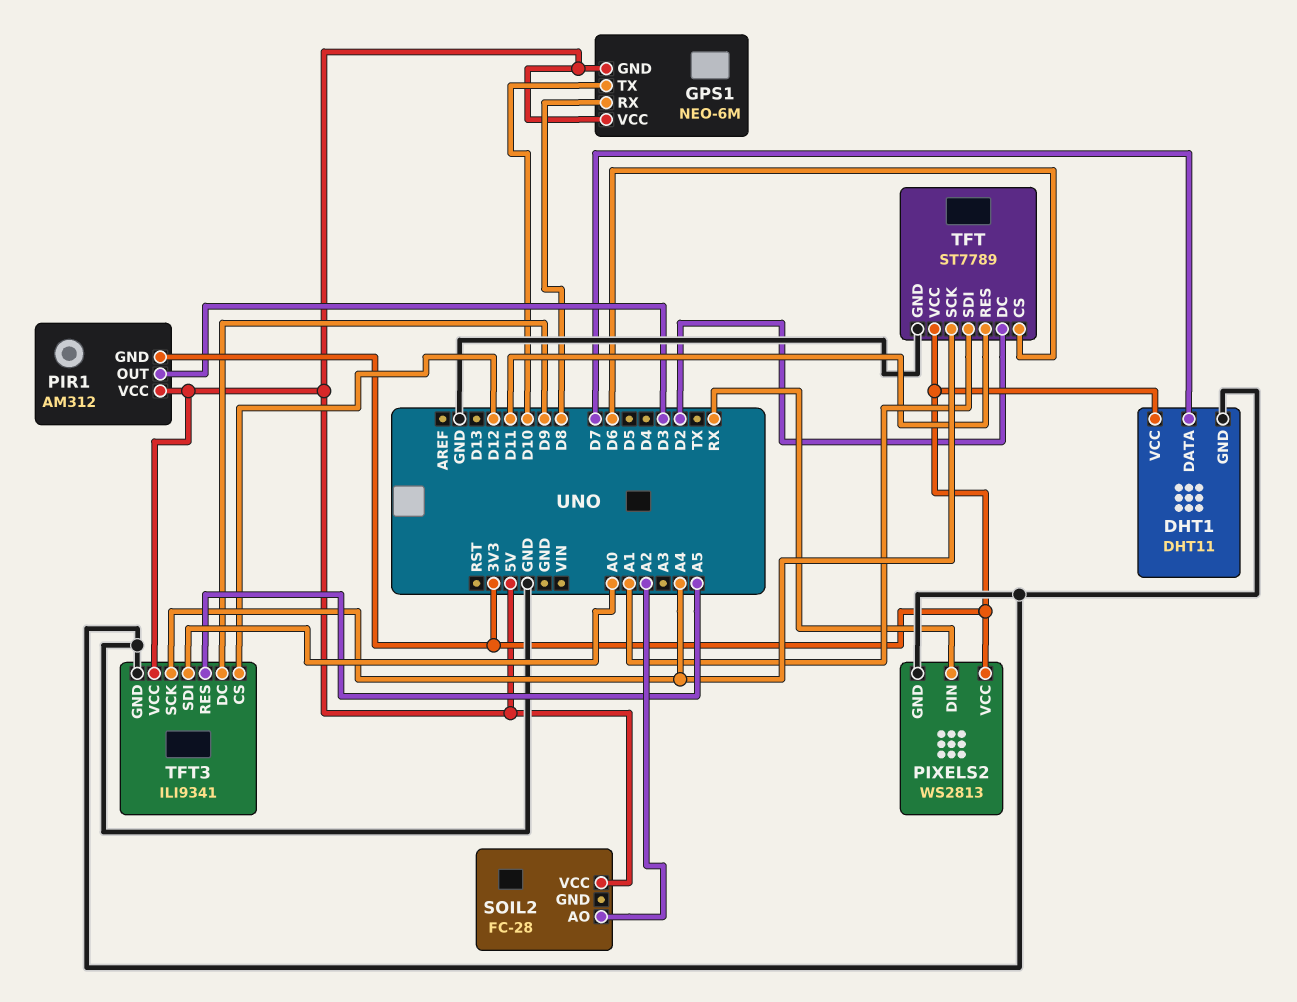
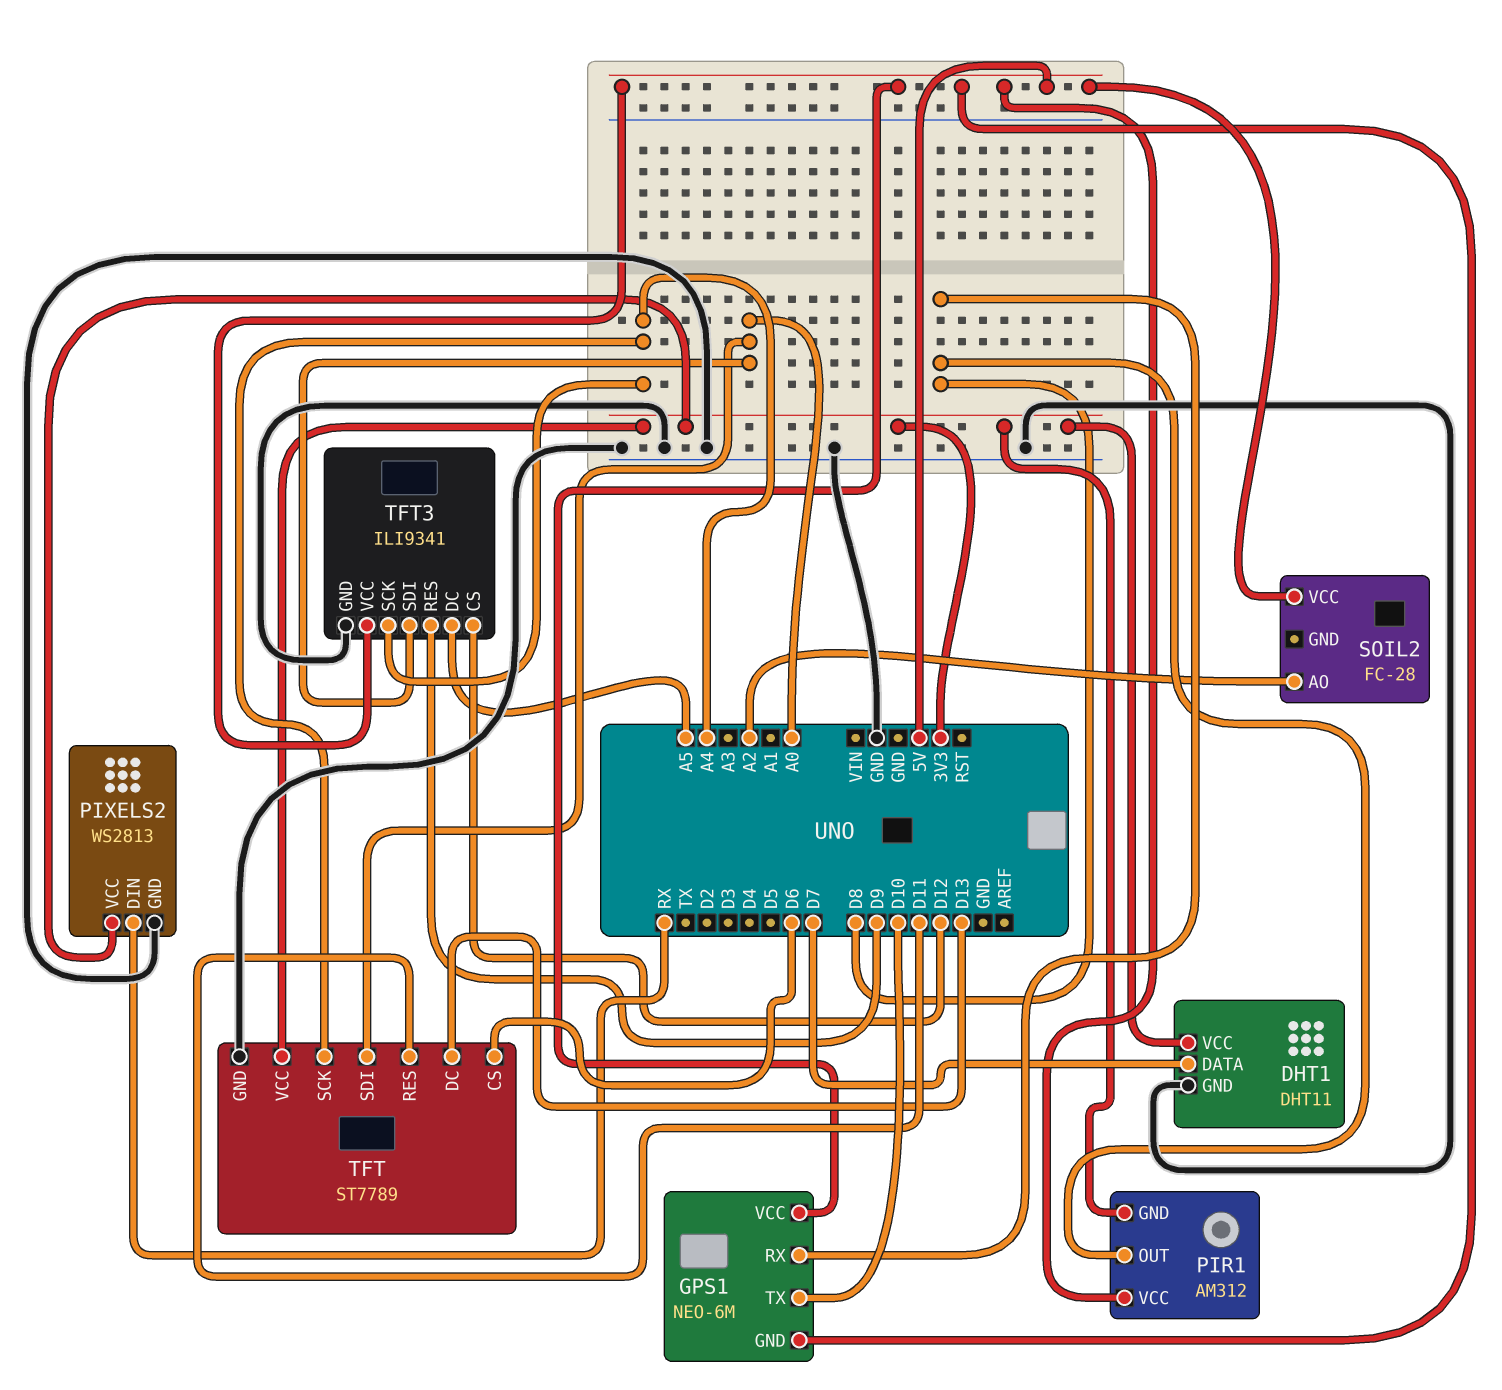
PIR1 pin OUT: D3 -> D8
TFT pin DC: D2 -> D13
TFT pin SDI: A1 -> A0
TFT3 pin DC: D9 -> A5
TFT3 pin RES: A5 -> D9

